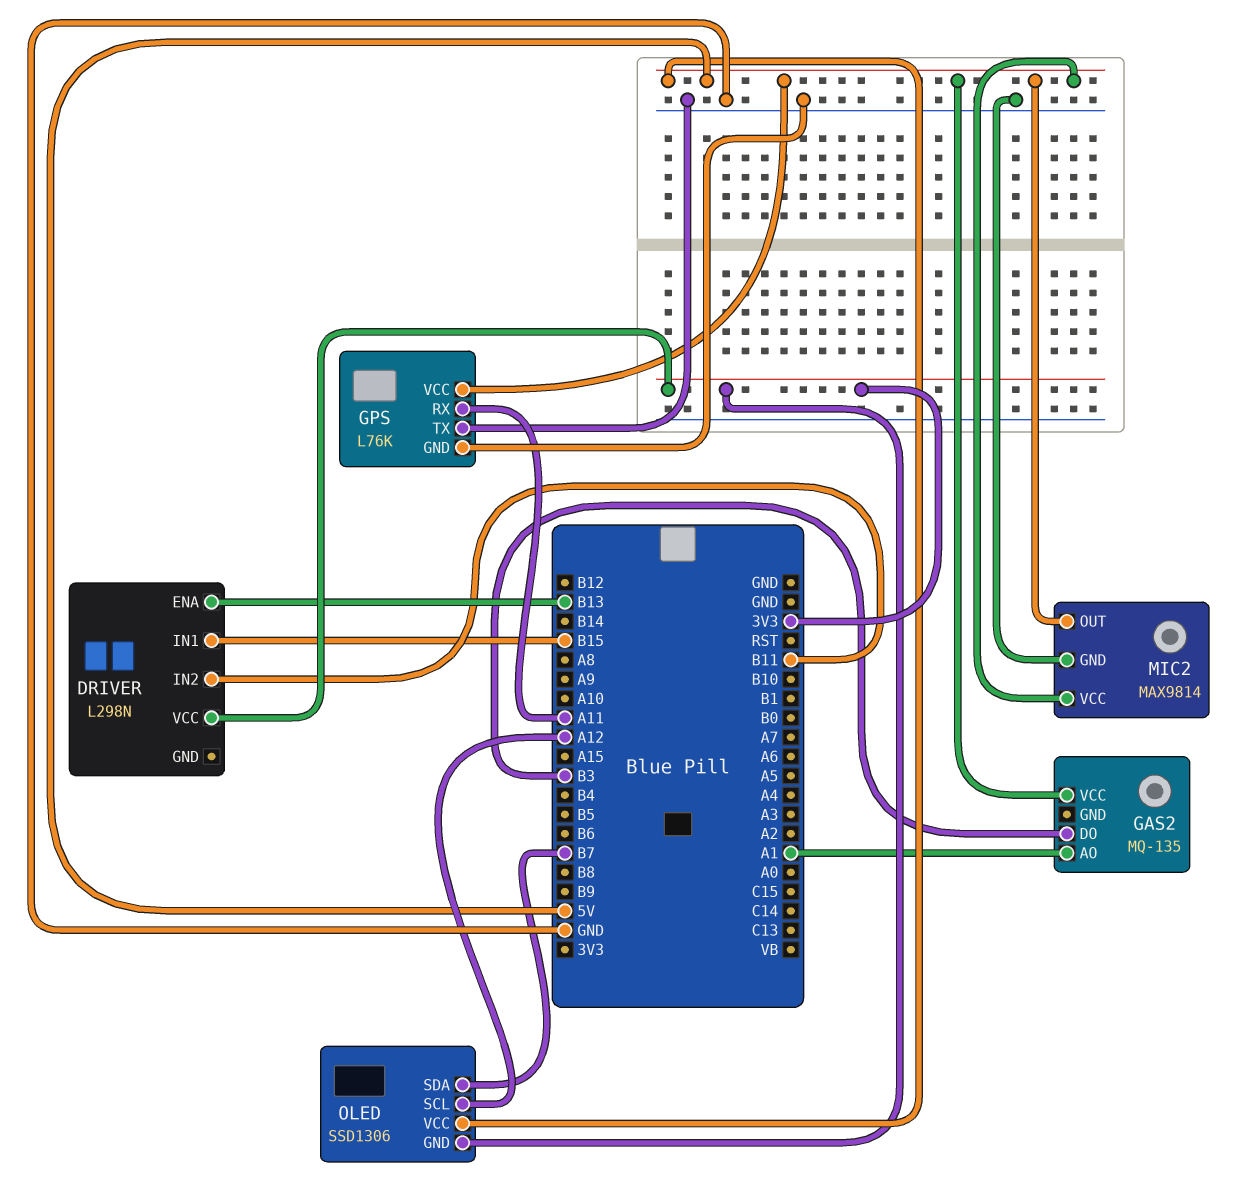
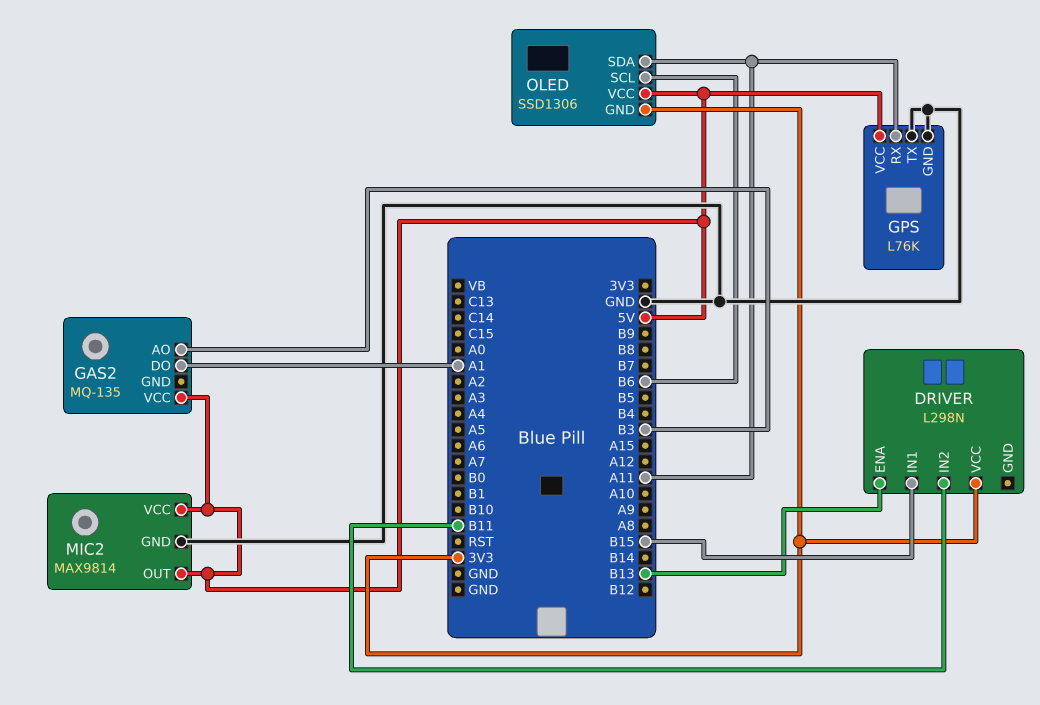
GAS2 pin AO: A1 -> B3
GAS2 pin DO: B3 -> A1
OLED pin SCL: A12 -> B6
OLED pin SDA: B7 -> A11

